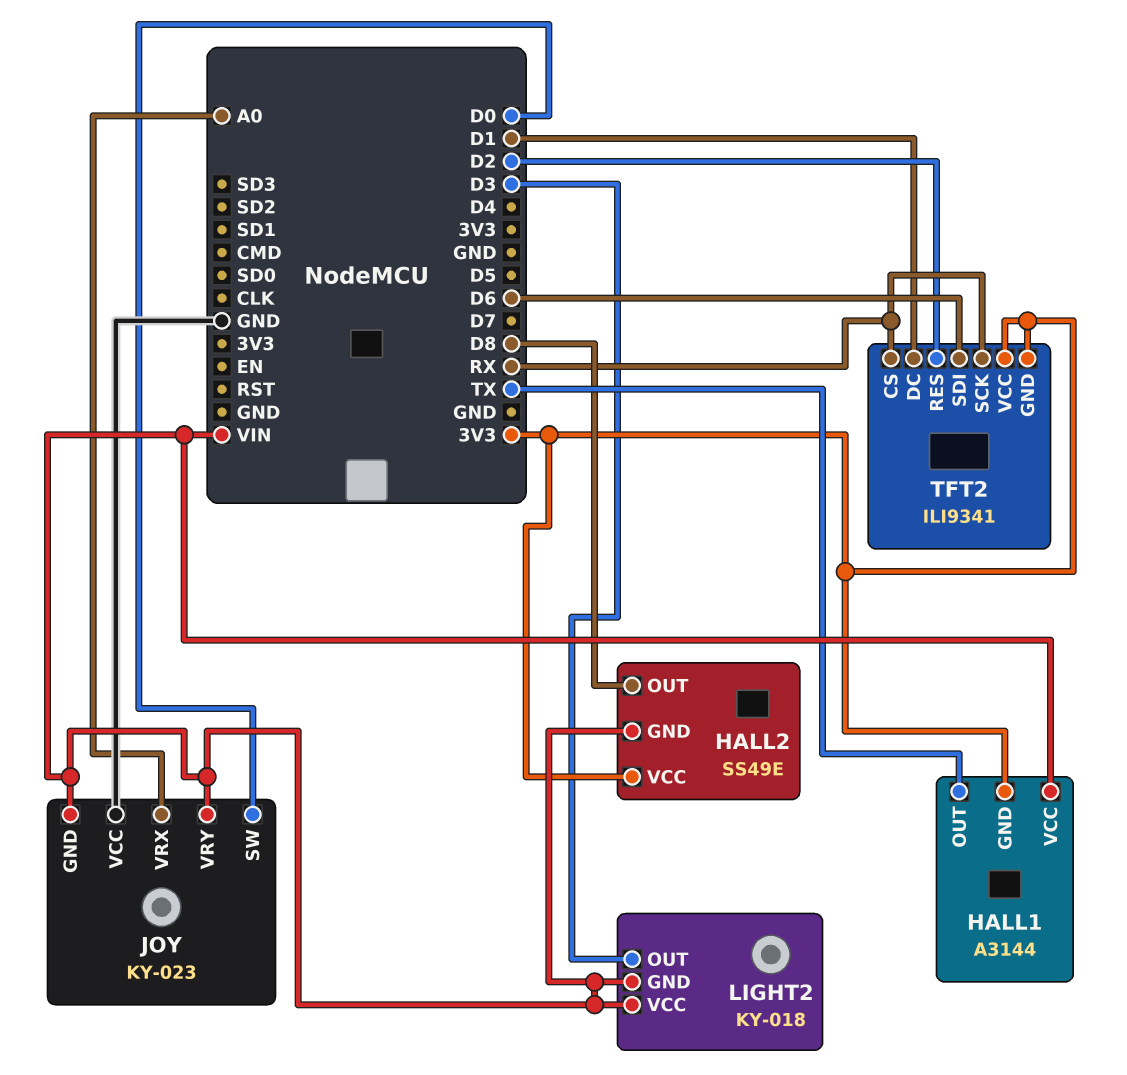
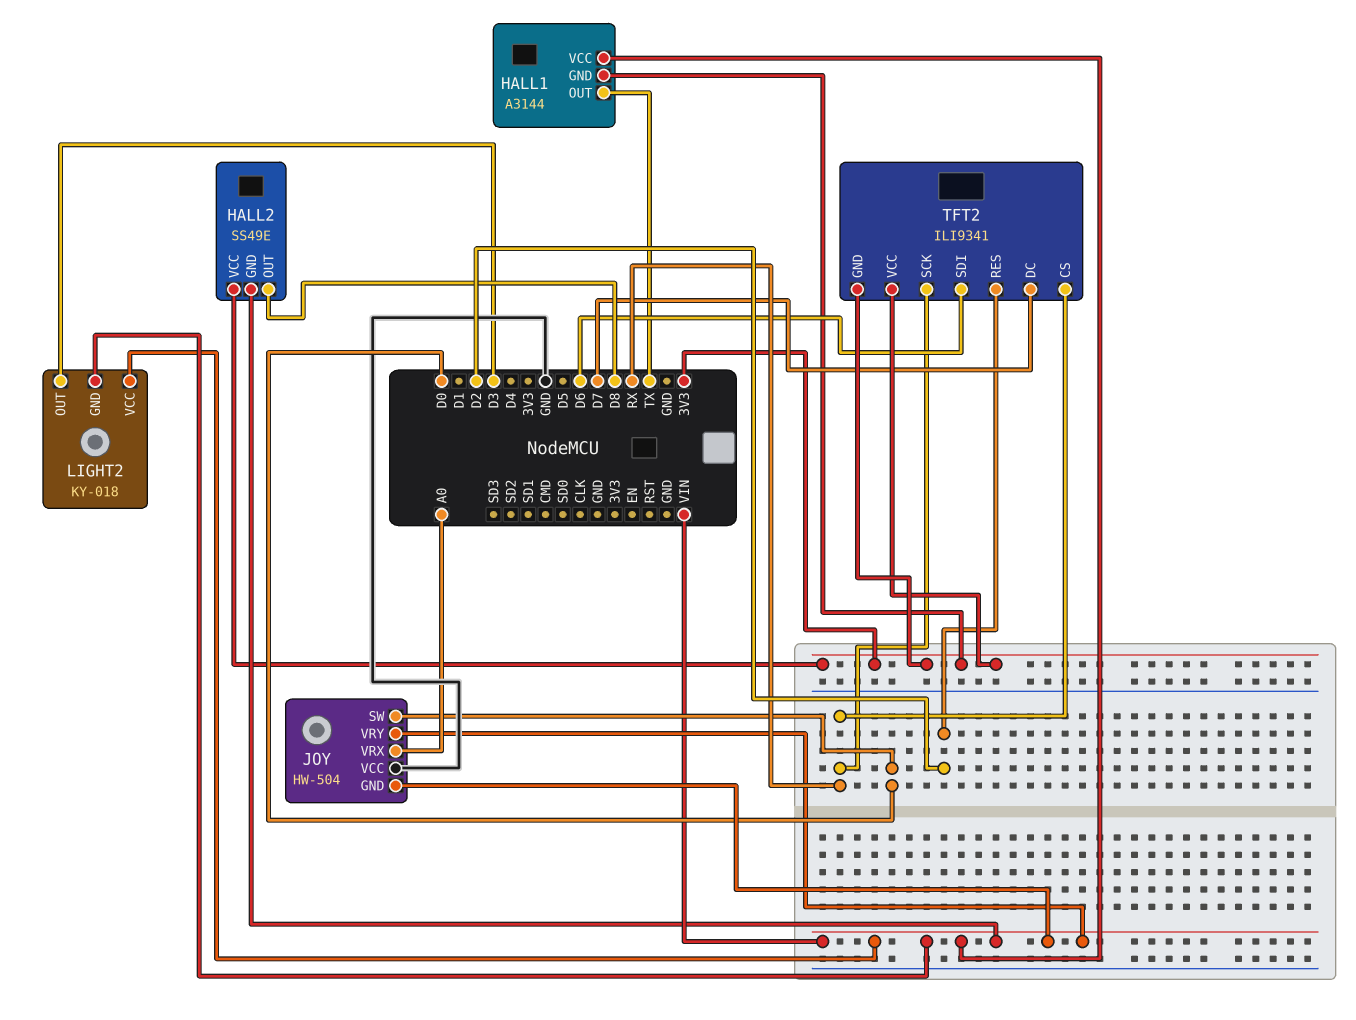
JOY: KY-023 -> HW-504
TFT2 pin DC: D1 -> D7

